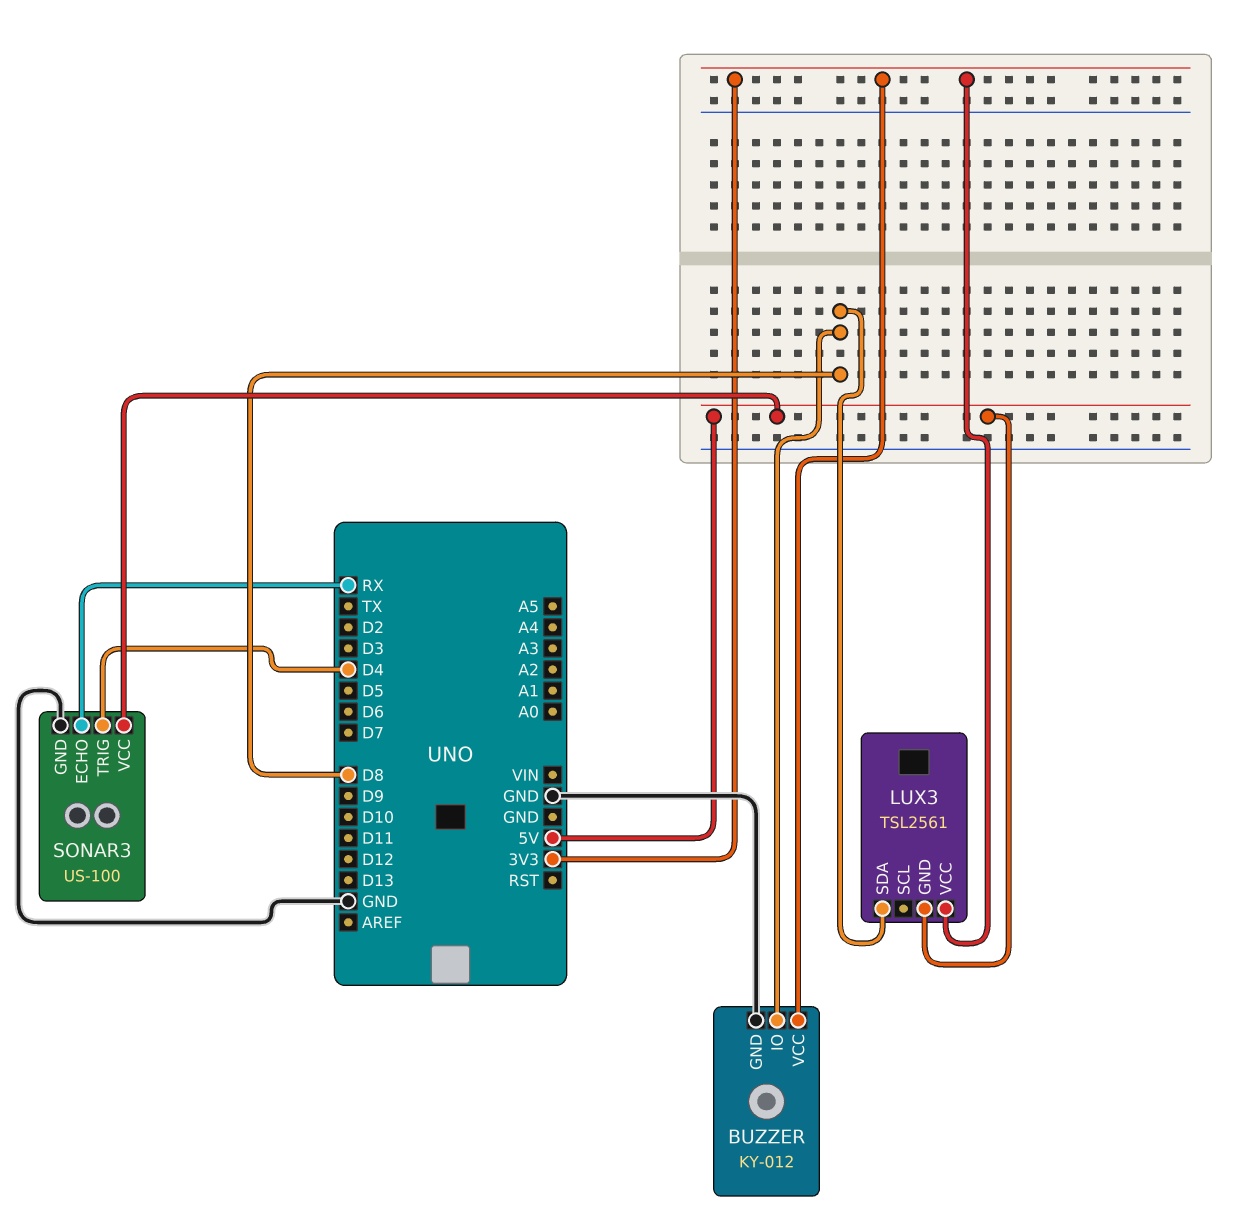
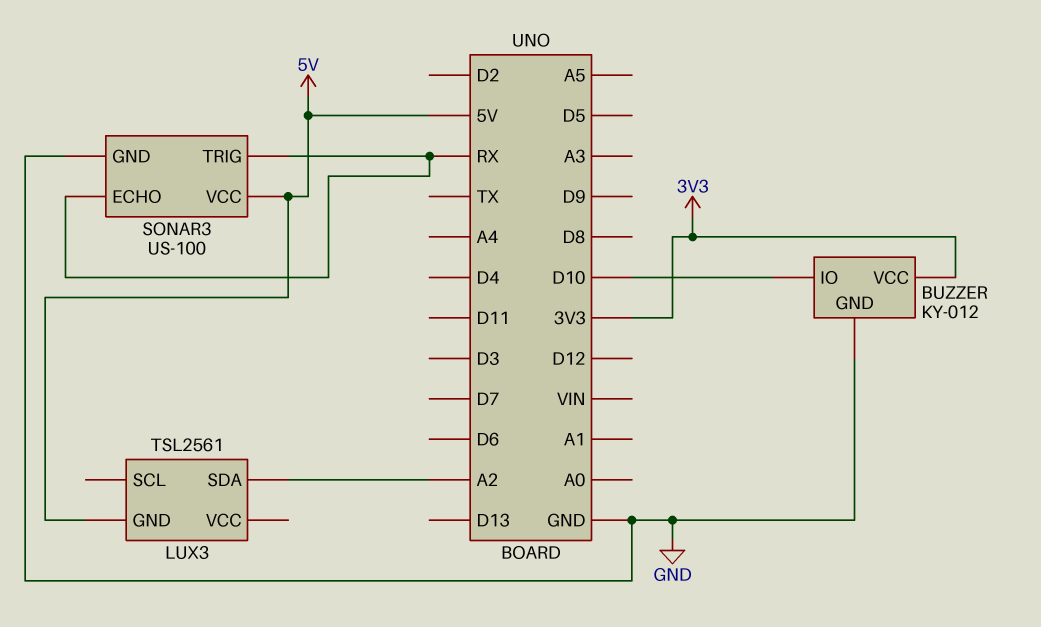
BUZZER pin IO: D8 -> D10
LUX3 pin SDA: D8 -> A2
LUX3 pin VCC: 3V3 -> none
SONAR3 pin TRIG: D4 -> RX

